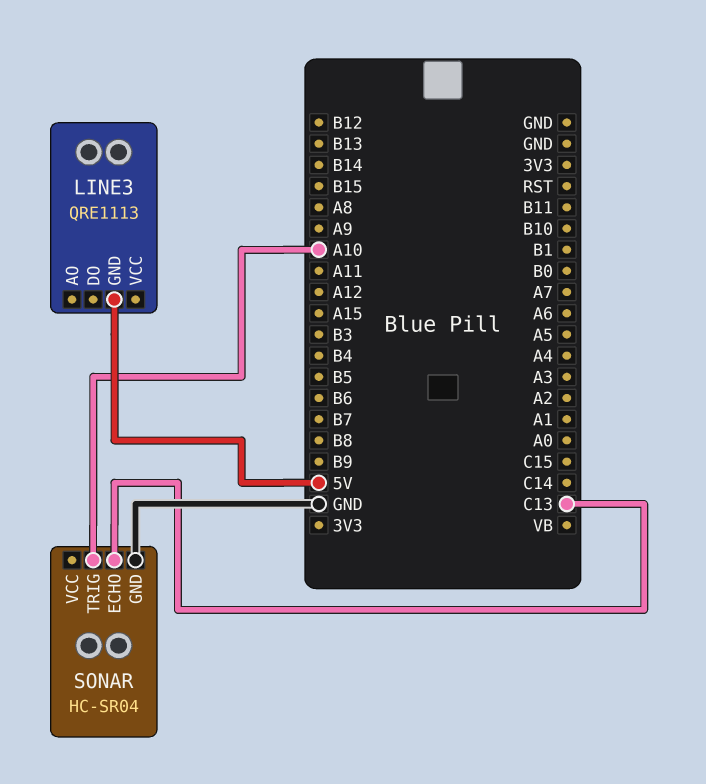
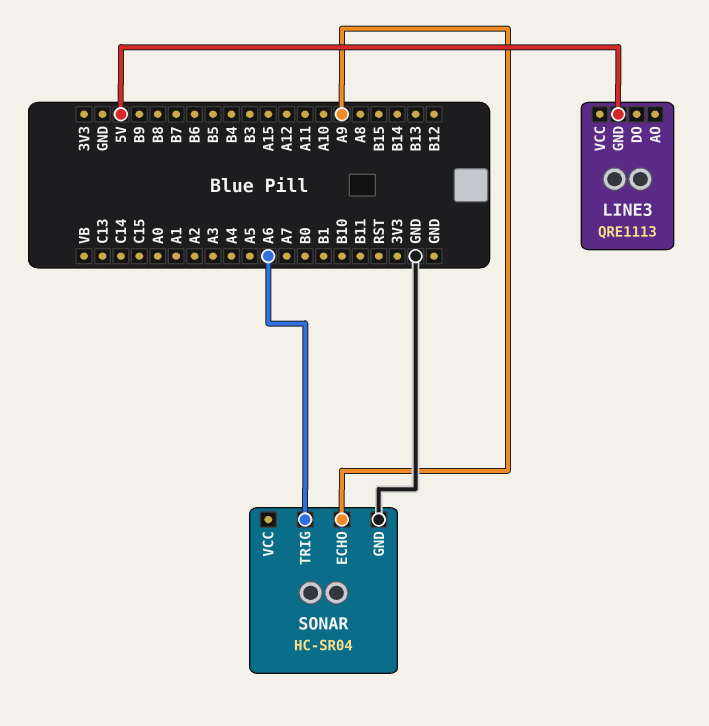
SONAR pin ECHO: C13 -> A9
SONAR pin TRIG: A10 -> A6

